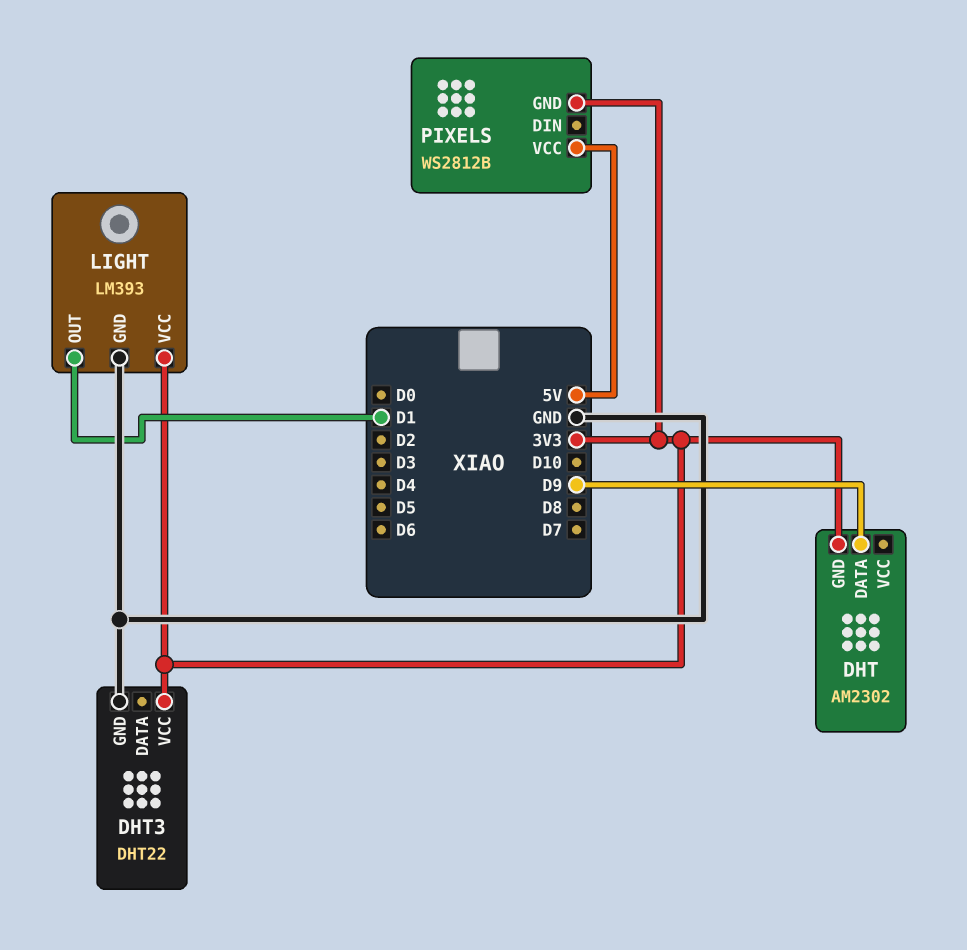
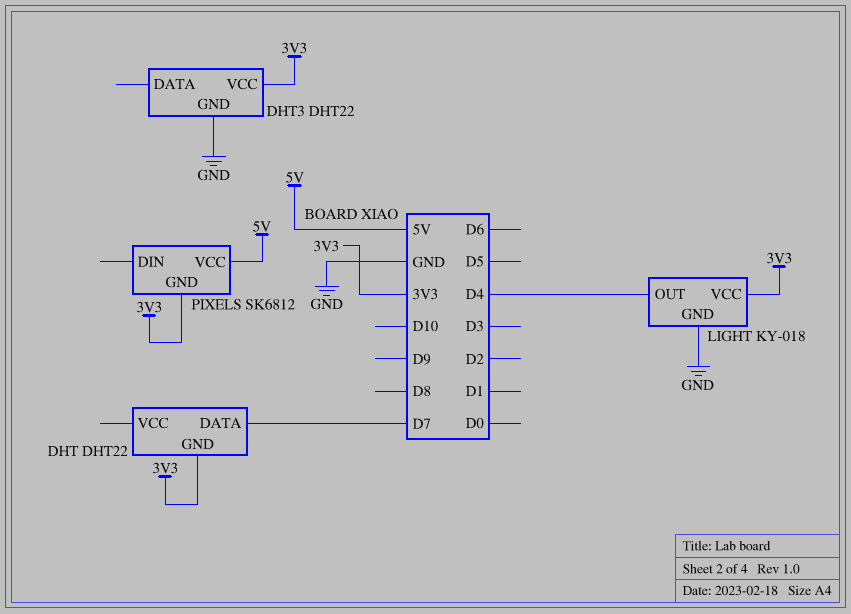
DHT: AM2302 -> DHT22
DHT pin DATA: D9 -> D7
LIGHT: LM393 -> KY-018
LIGHT pin OUT: D1 -> D4
PIXELS: WS2812B -> SK6812

